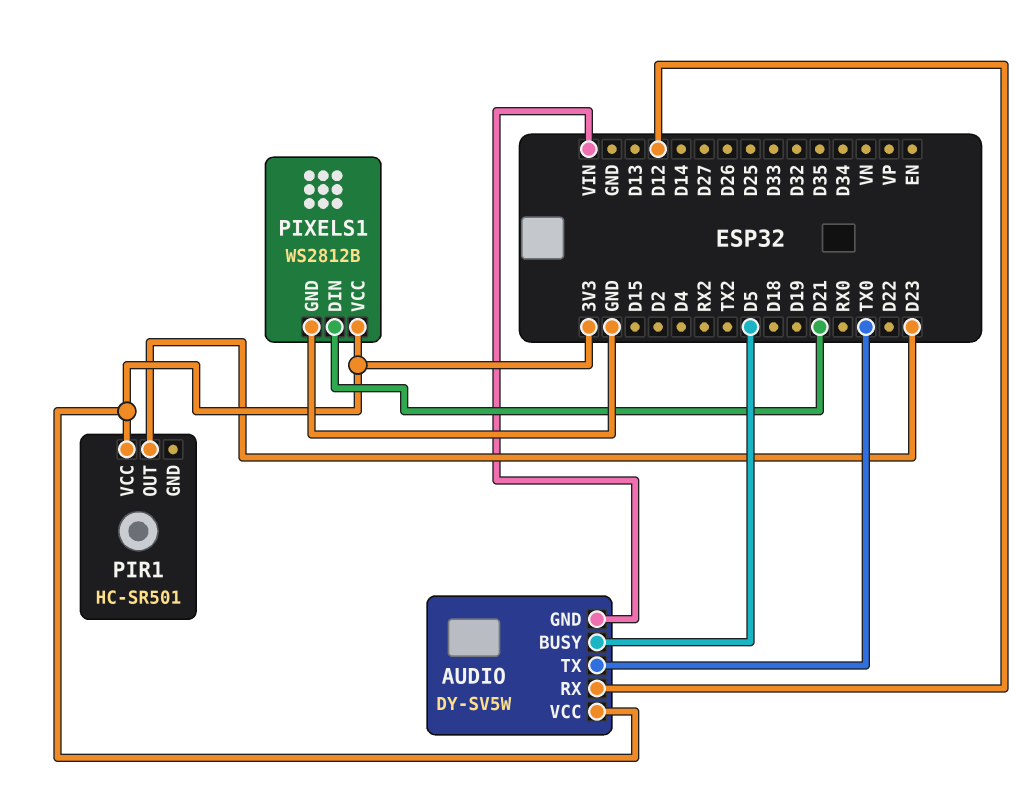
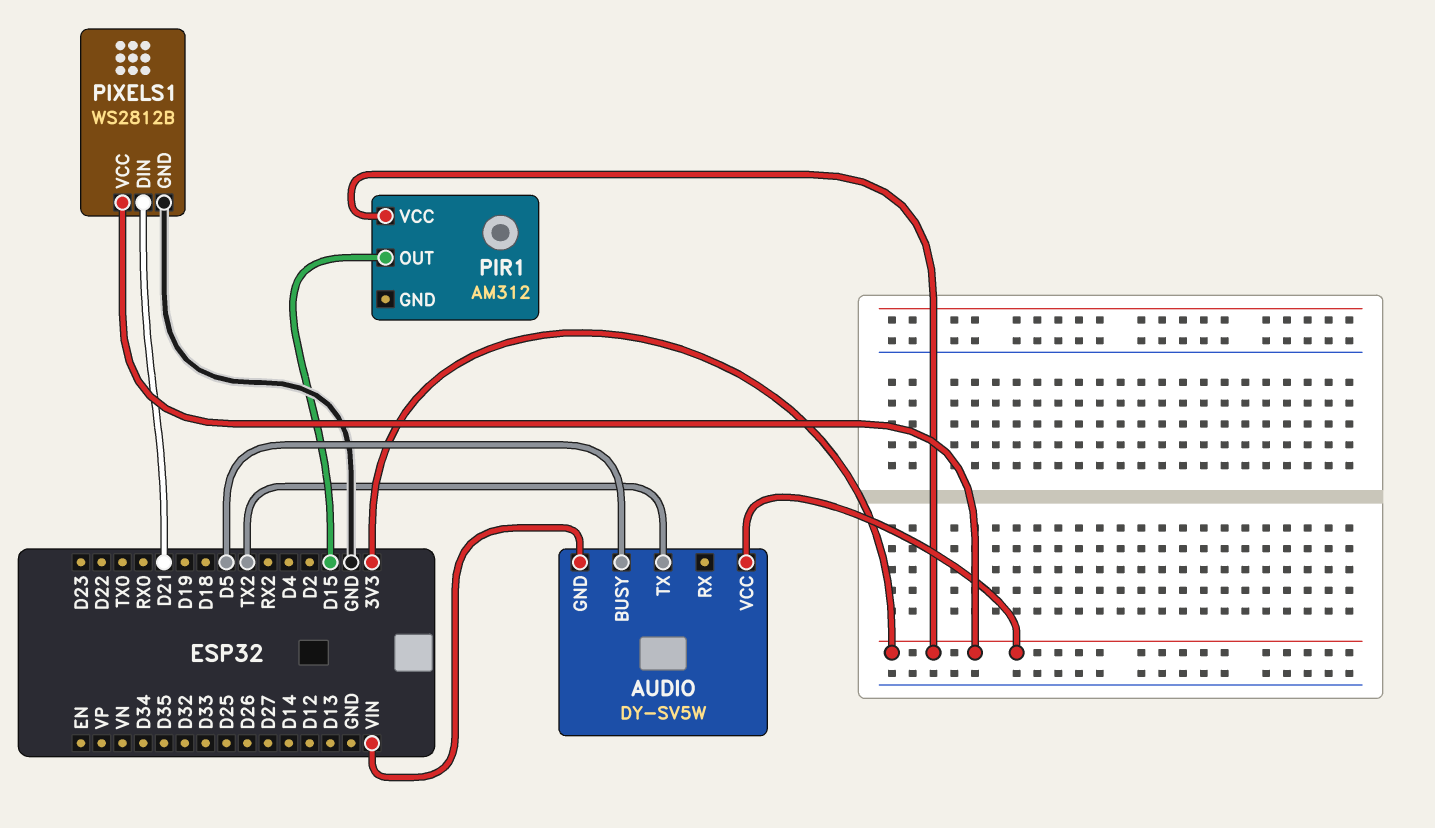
AUDIO pin RX: D12 -> none
AUDIO pin TX: TX0 -> TX2
PIR1: HC-SR501 -> AM312
PIR1 pin OUT: D23 -> D15

